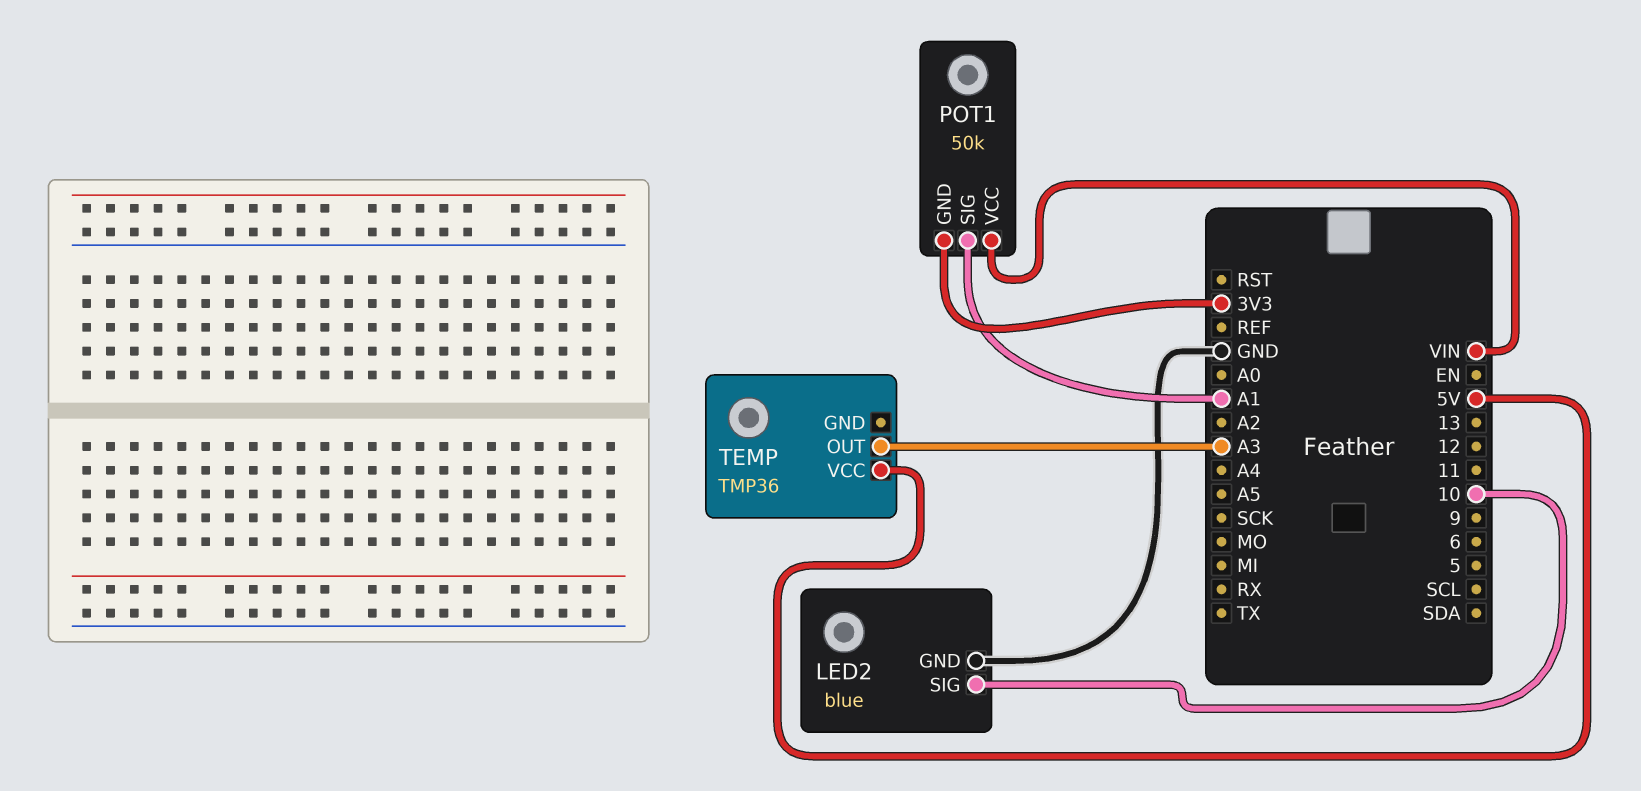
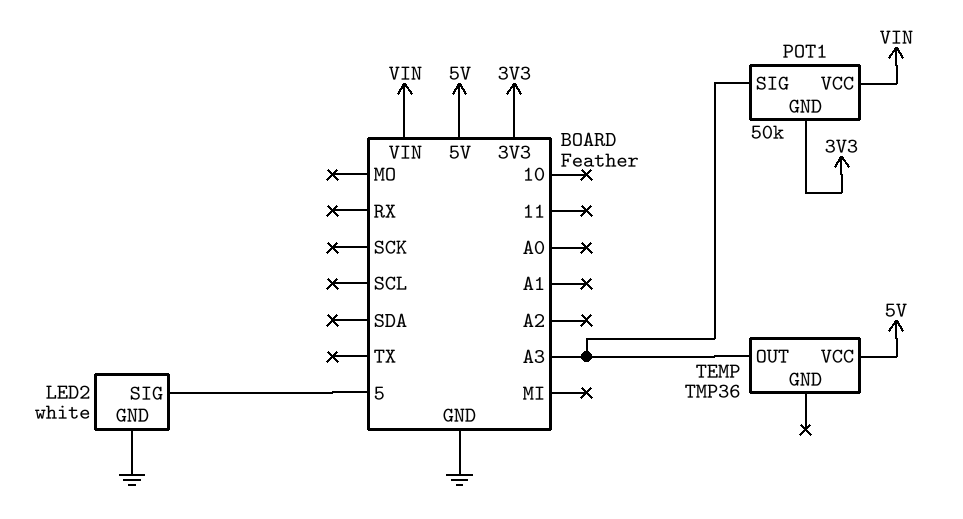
LED2: blue -> white
LED2 pin SIG: 10 -> 5
POT1 pin SIG: A1 -> A3

